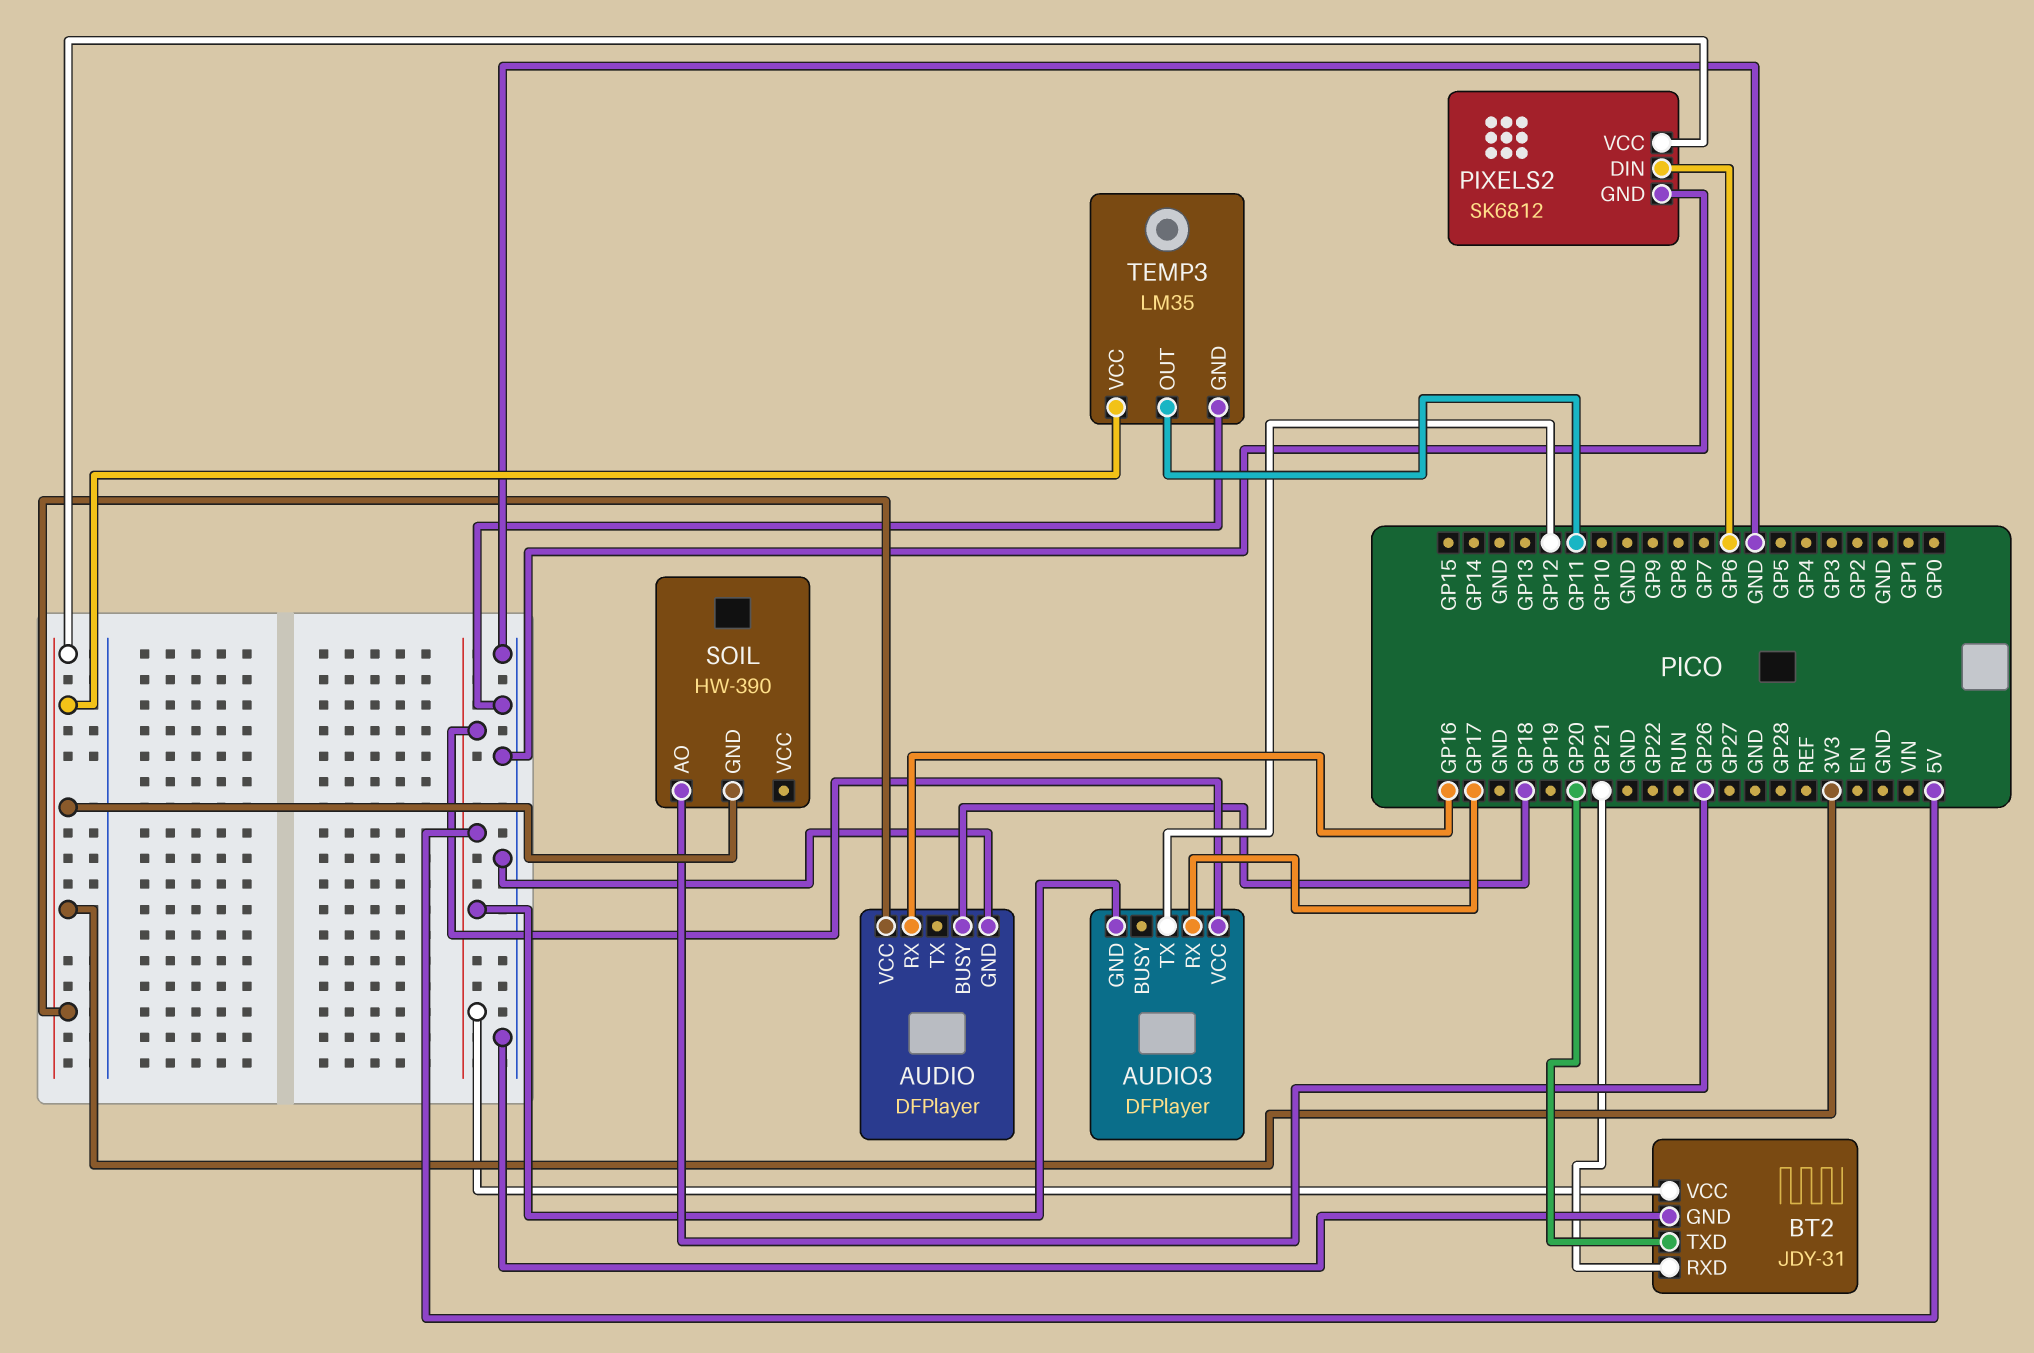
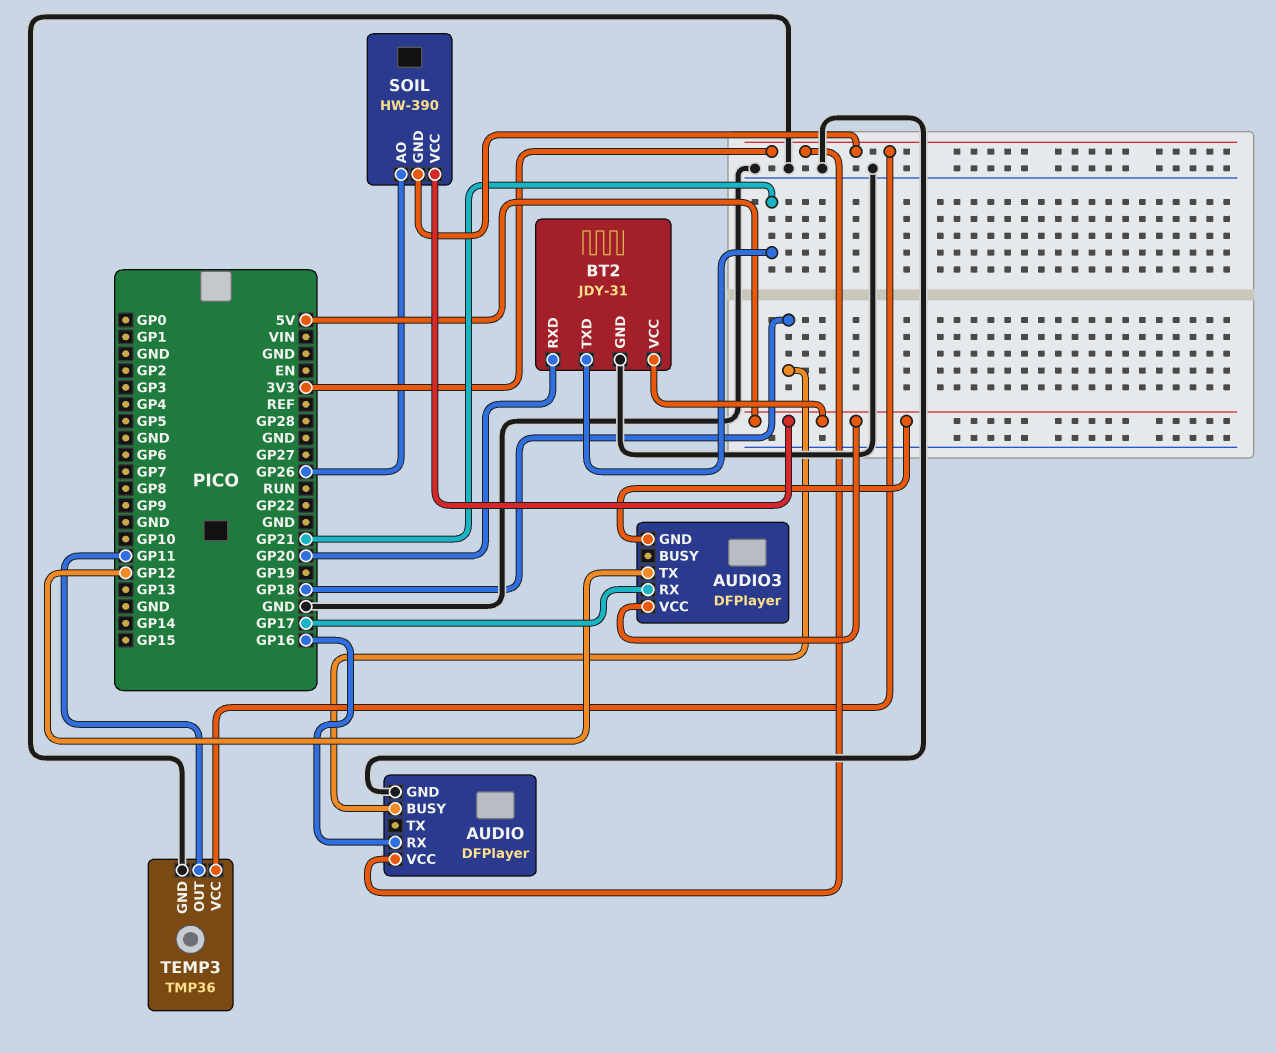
BT2 pin RXD: GP21 -> GP20
BT2 pin TXD: GP20 -> GP21
PIXELS2: SK6812 -> none
PIXELS2 pin DIN: GP6 -> none
PIXELS2 pin GND: GND -> none
PIXELS2 pin VCC: 3V3 -> none
SOIL pin VCC: none -> 5V
TEMP3: LM35 -> TMP36

